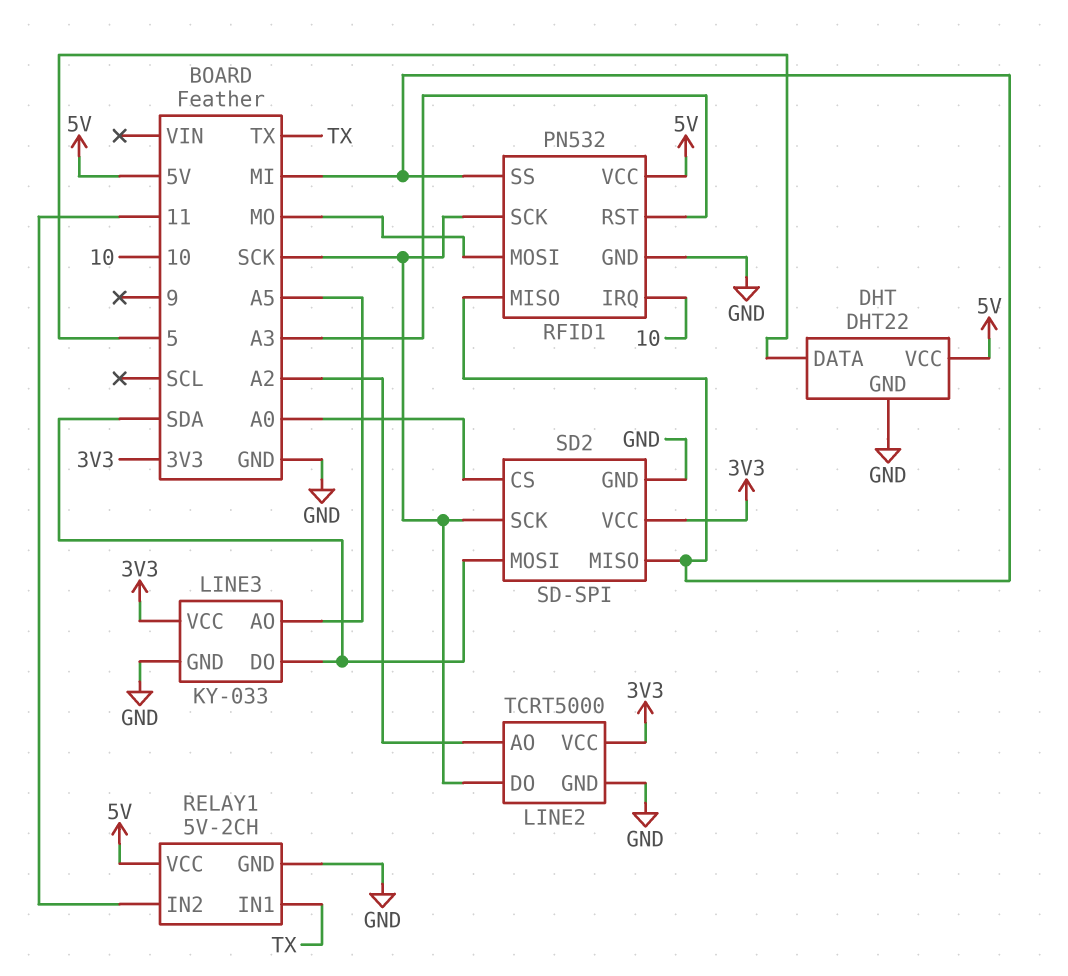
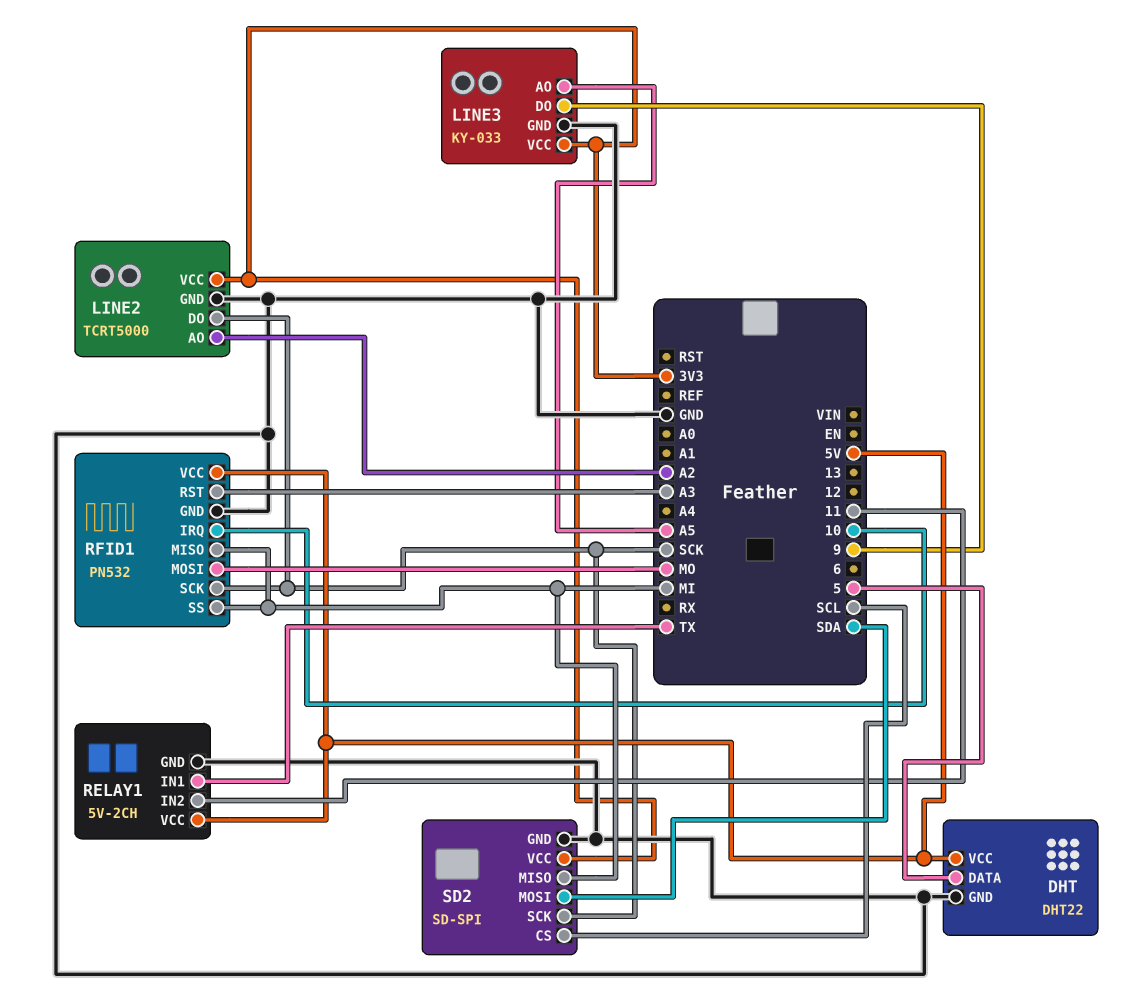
LINE3 pin DO: SDA -> 9
SD2 pin CS: A0 -> SCL

